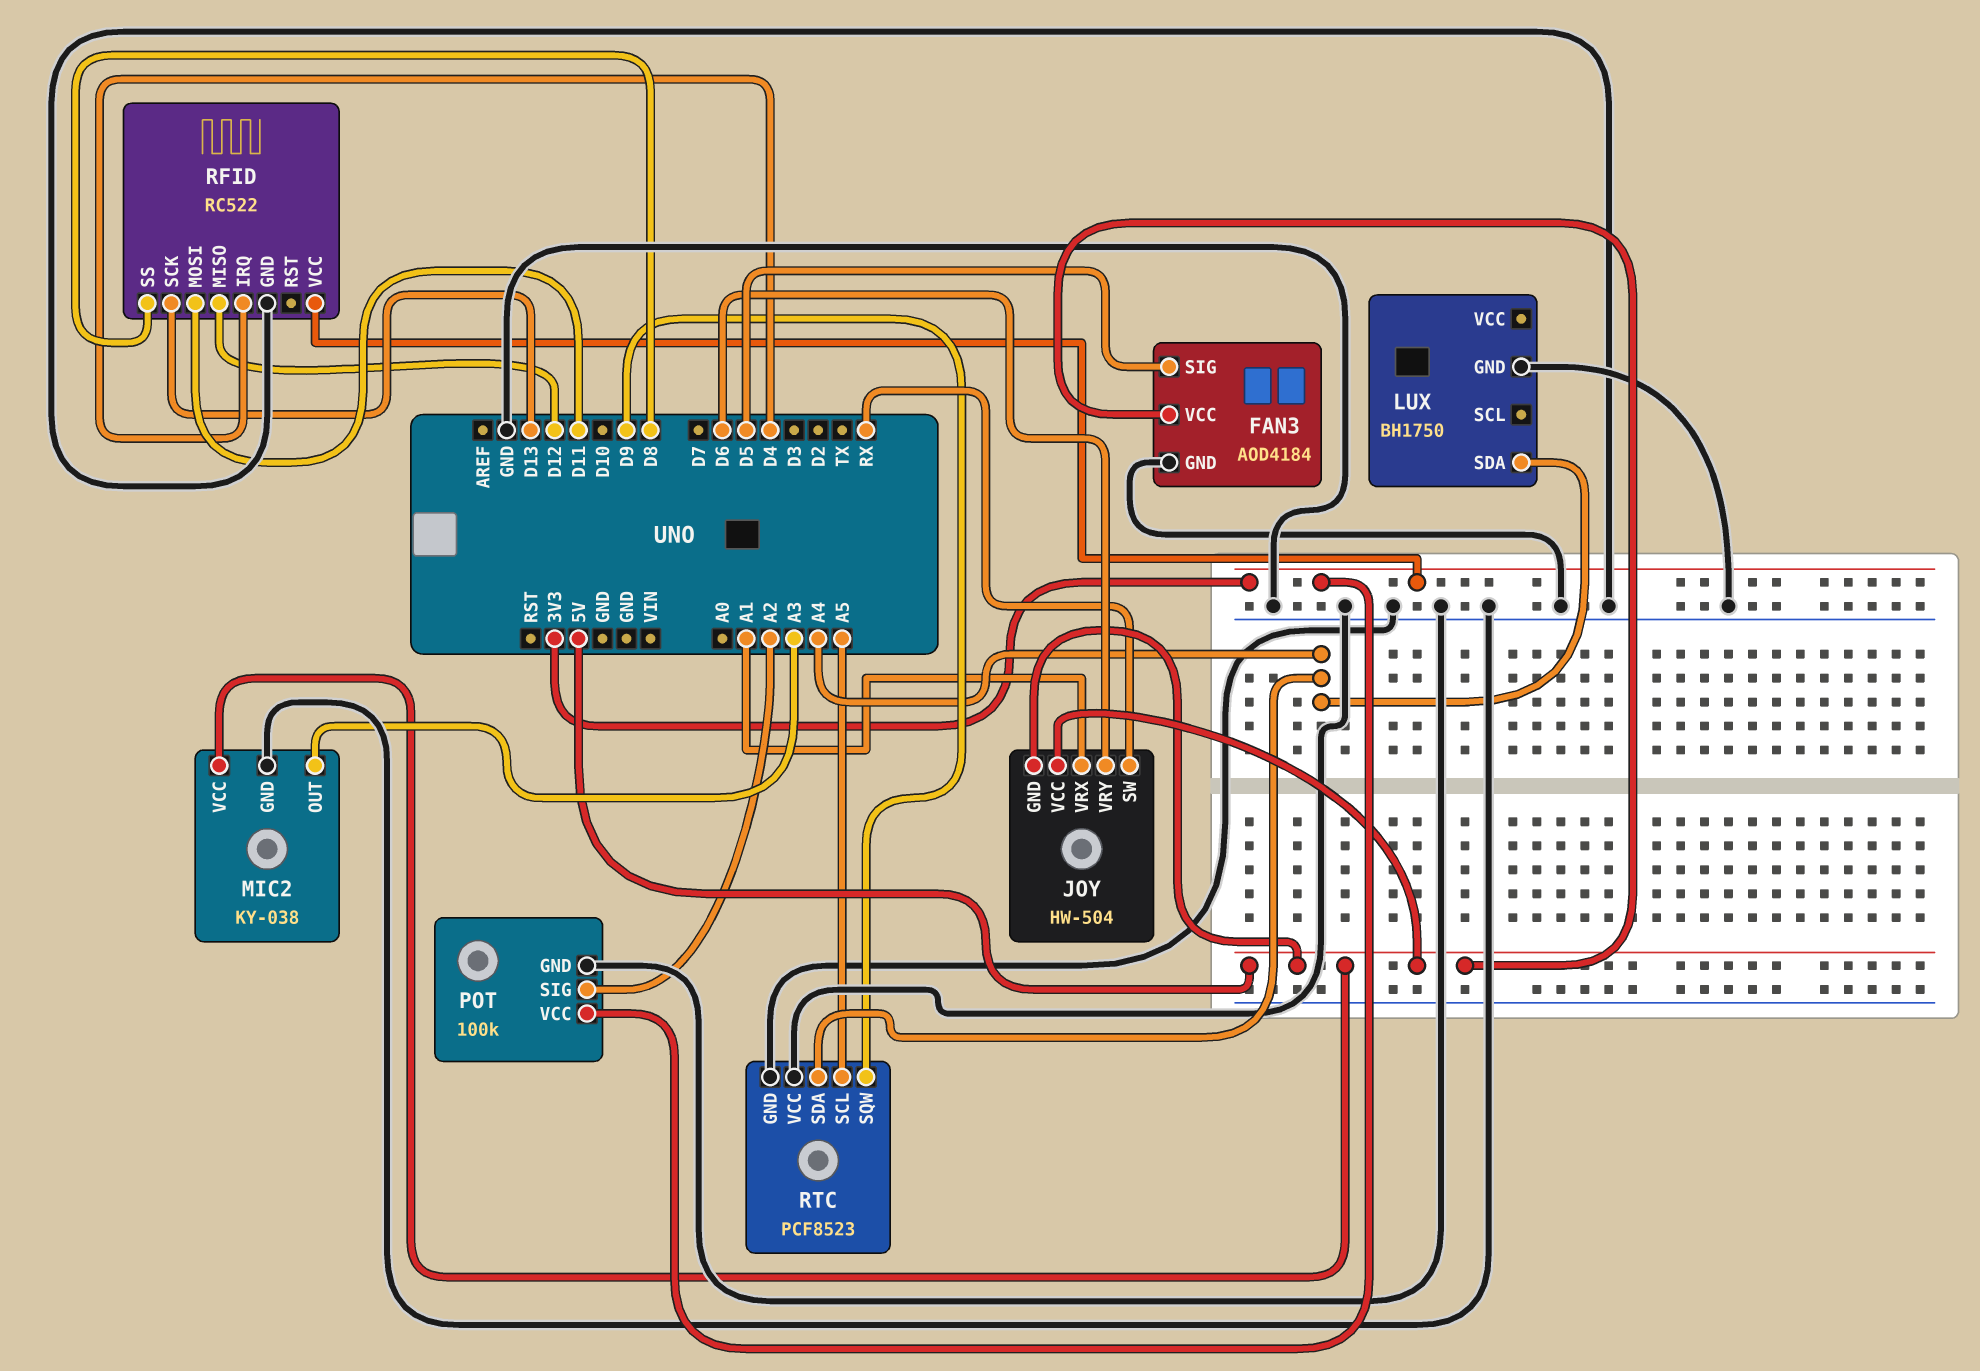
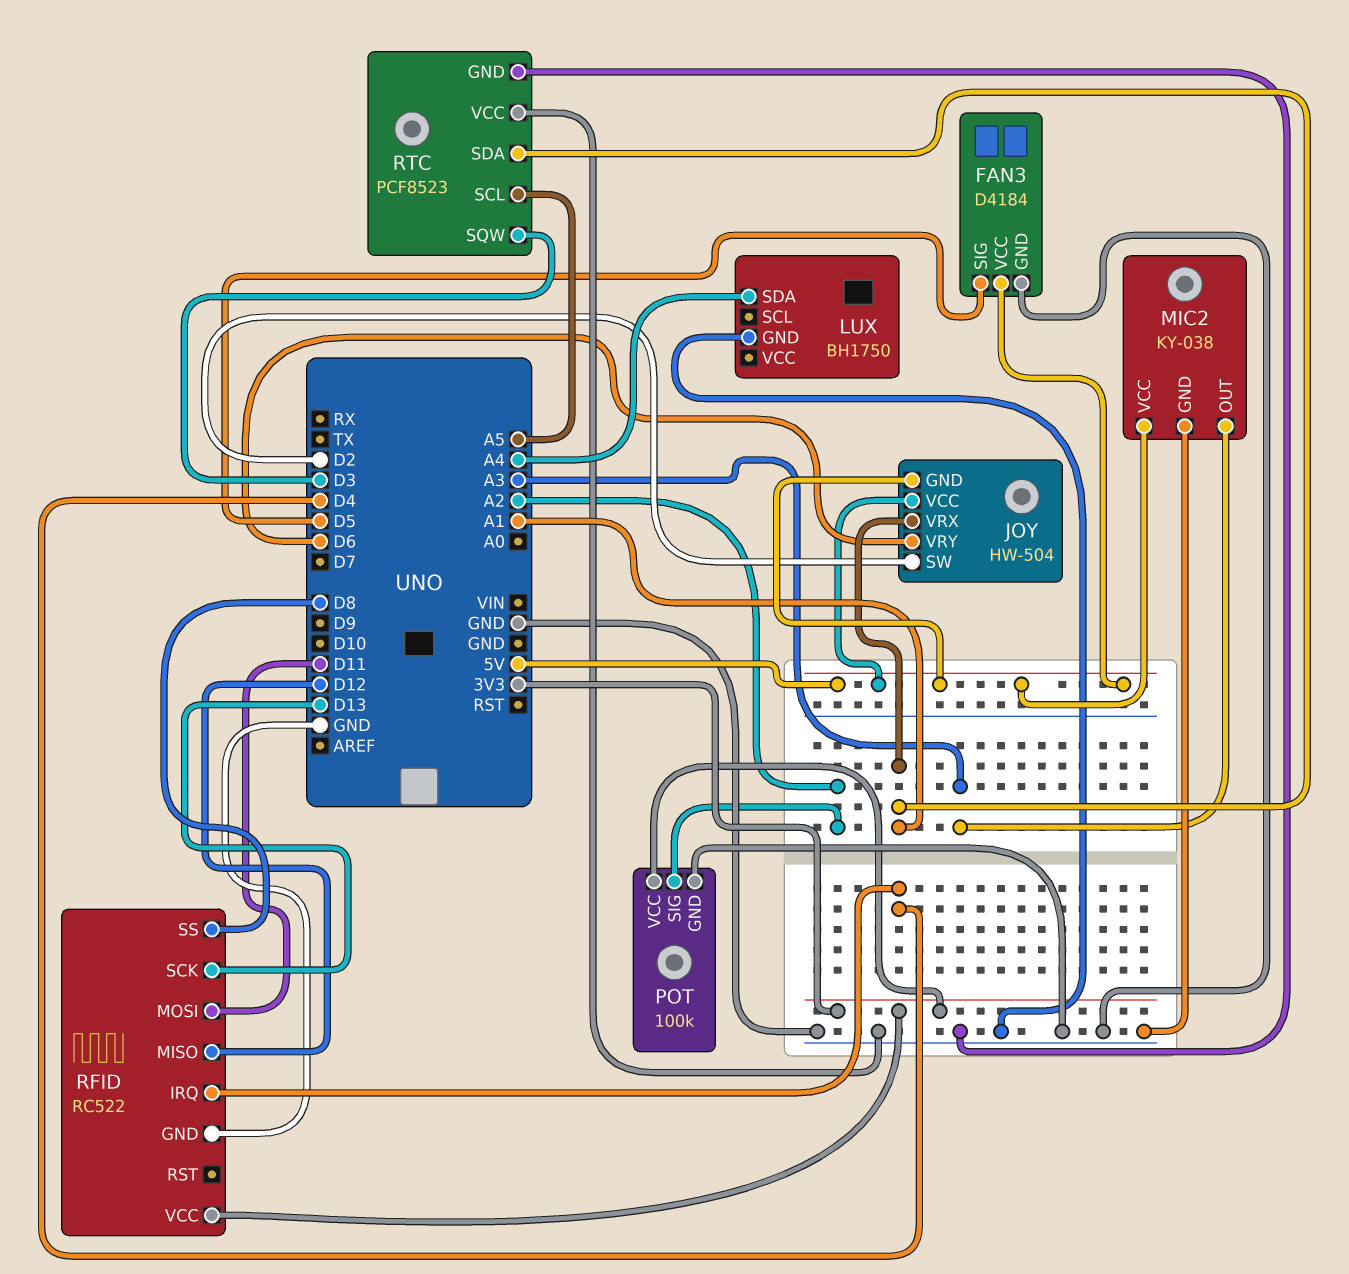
FAN3: AOD4184 -> D4184
JOY pin SW: RX -> D2
RTC pin SDA: A4 -> A1
RTC pin SQW: D9 -> D3

